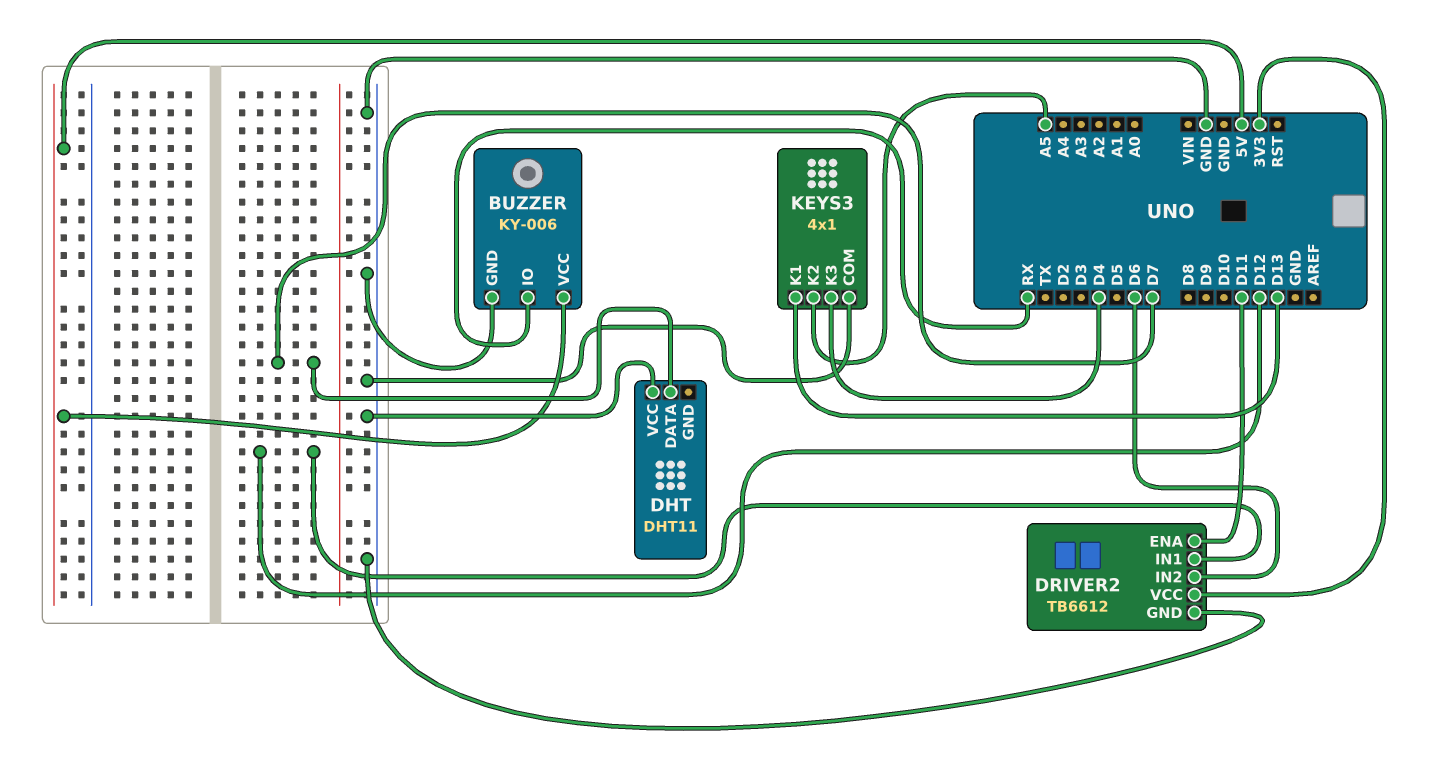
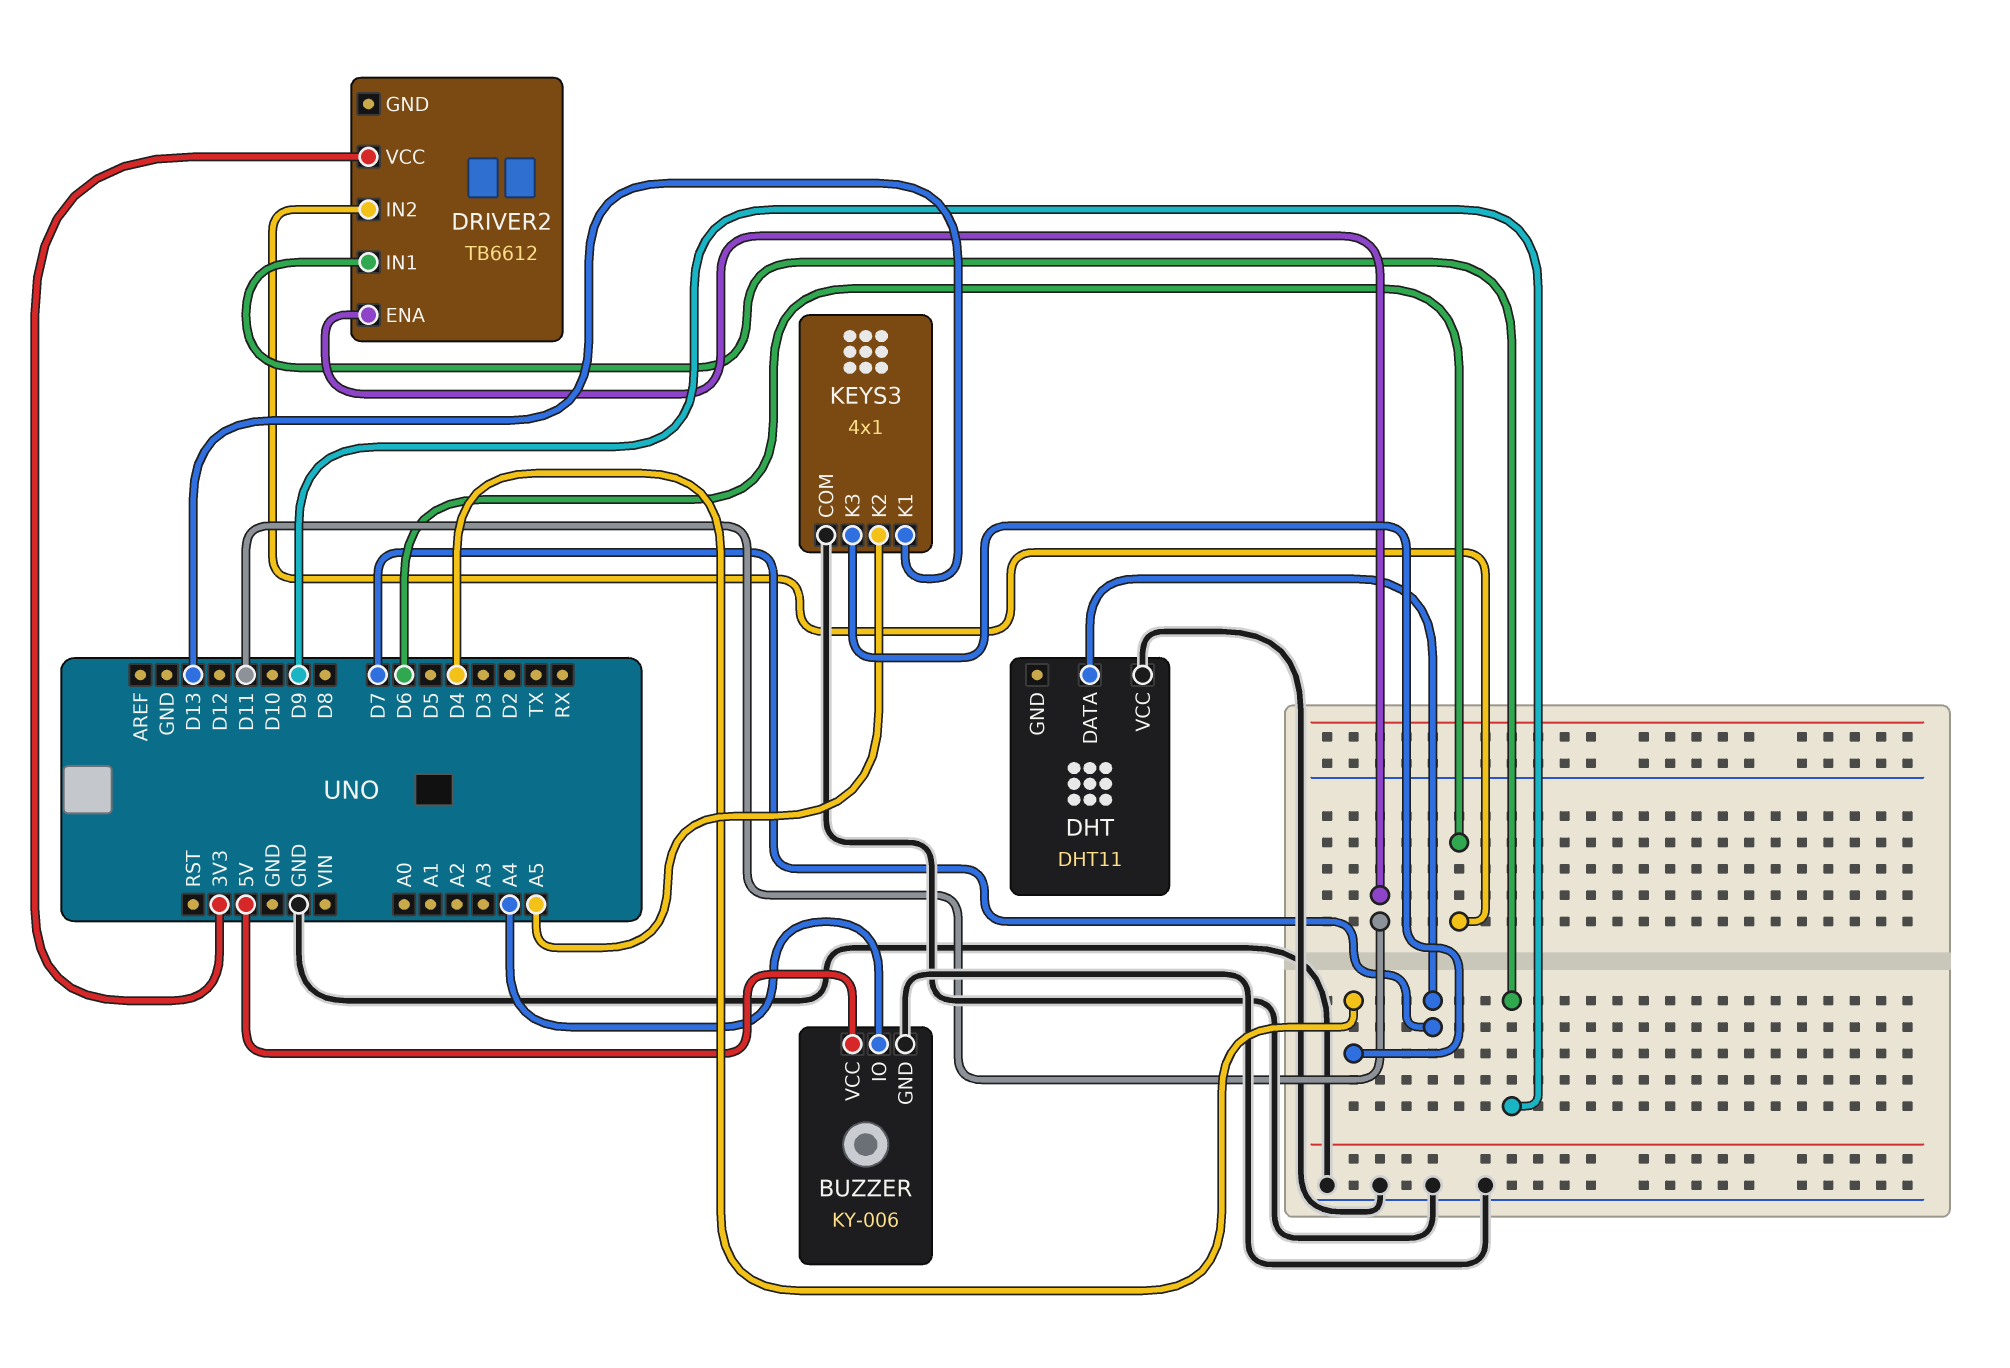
BUZZER pin IO: RX -> A4
DRIVER2 pin GND: GND -> none
DRIVER2 pin IN1: D12 -> D9

